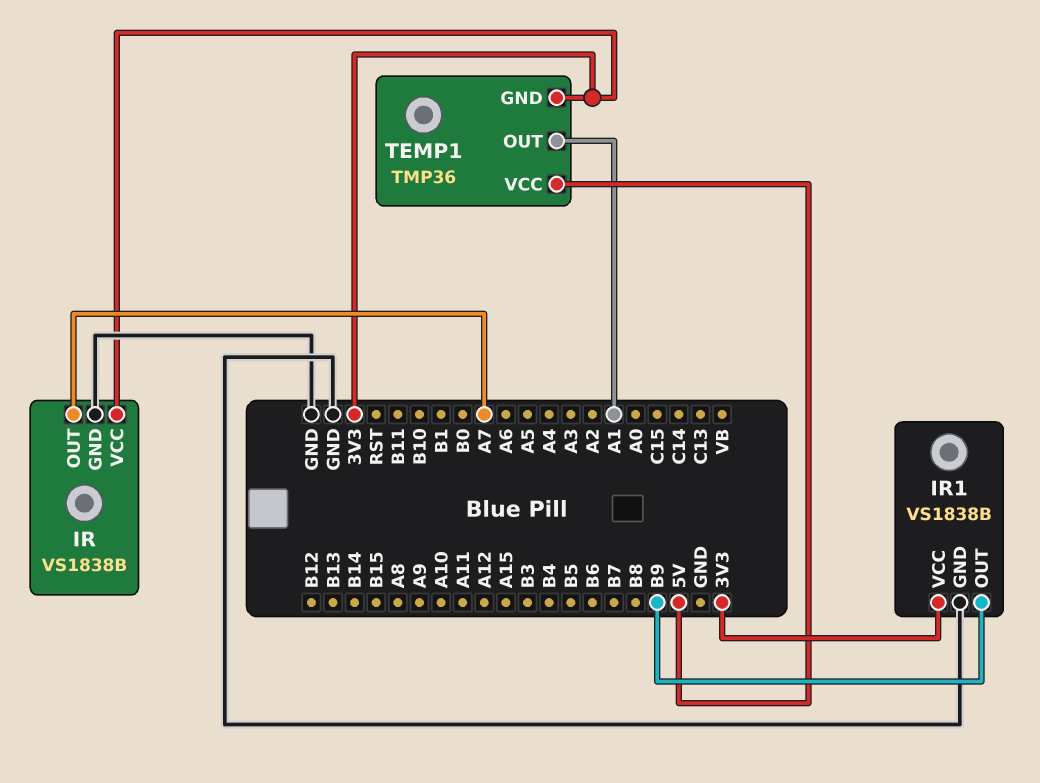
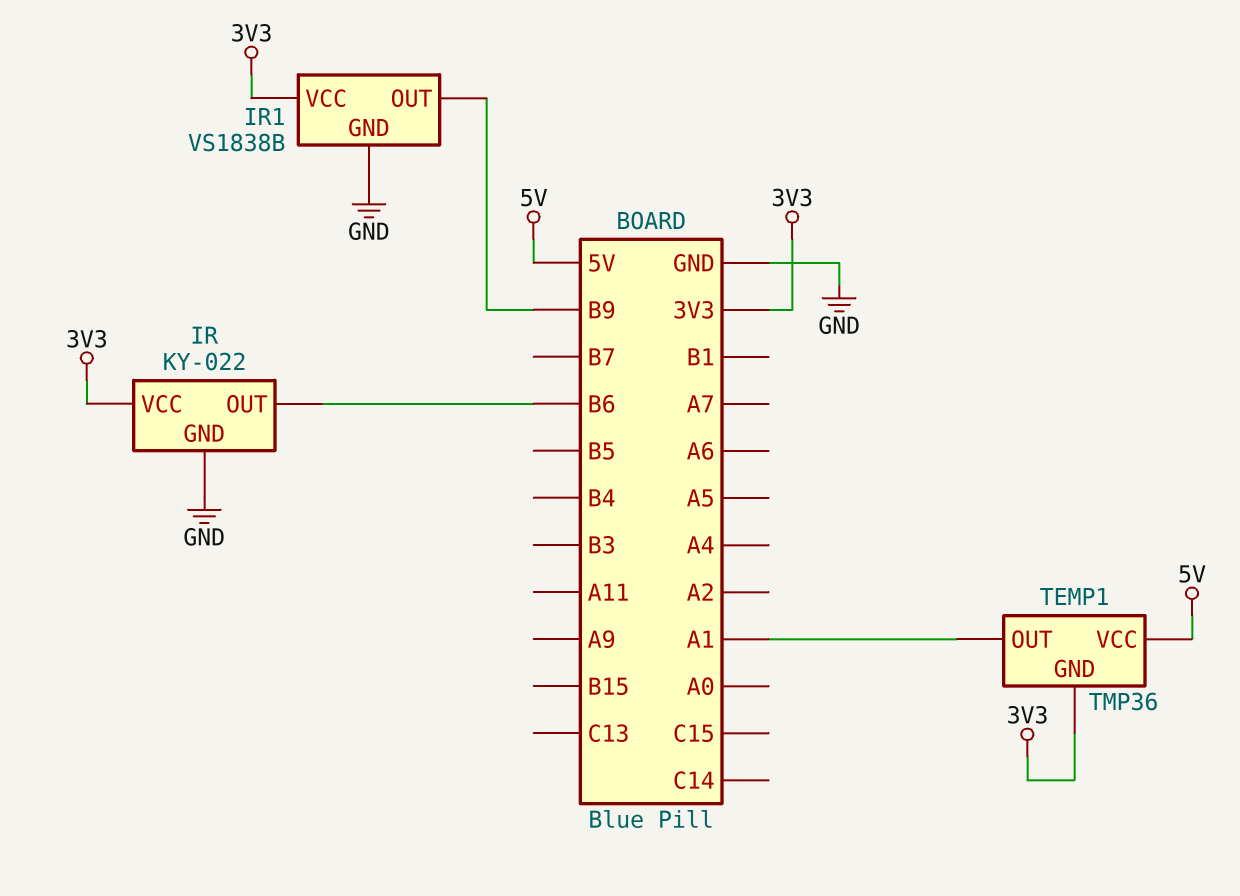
IR: VS1838B -> KY-022
IR pin OUT: A7 -> B6

